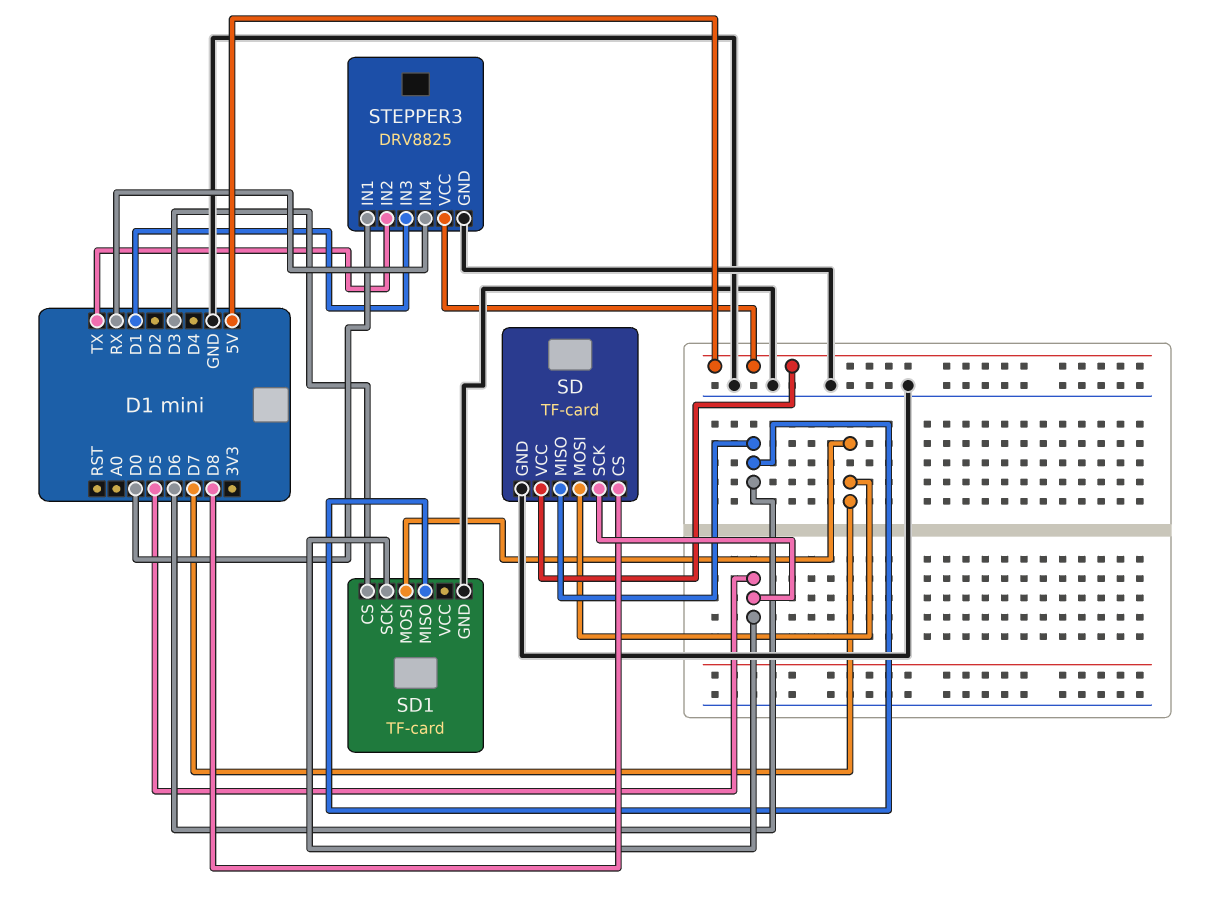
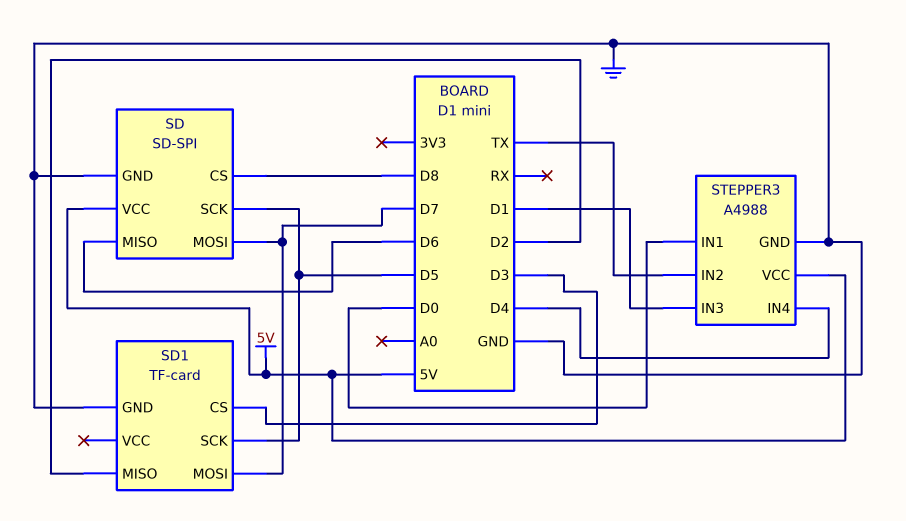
SD: TF-card -> SD-SPI
SD1 pin MISO: D6 -> D2
STEPPER3: DRV8825 -> A4988
STEPPER3 pin IN4: RX -> D4

